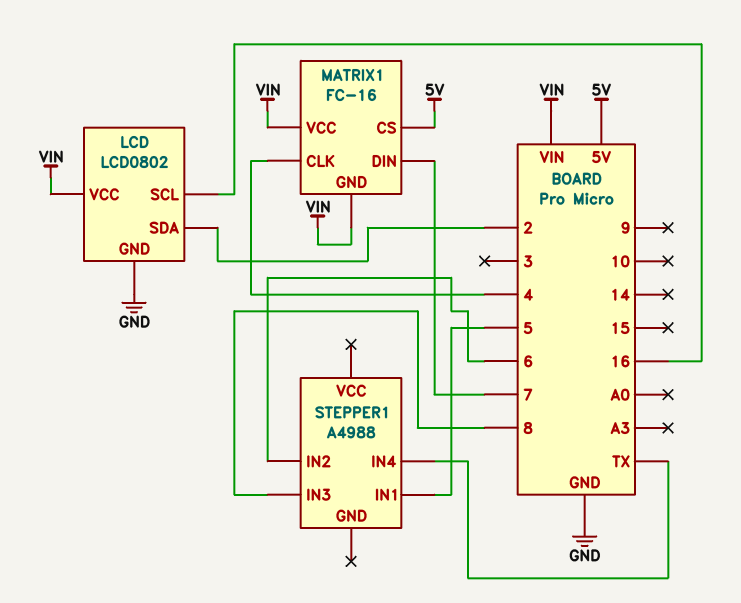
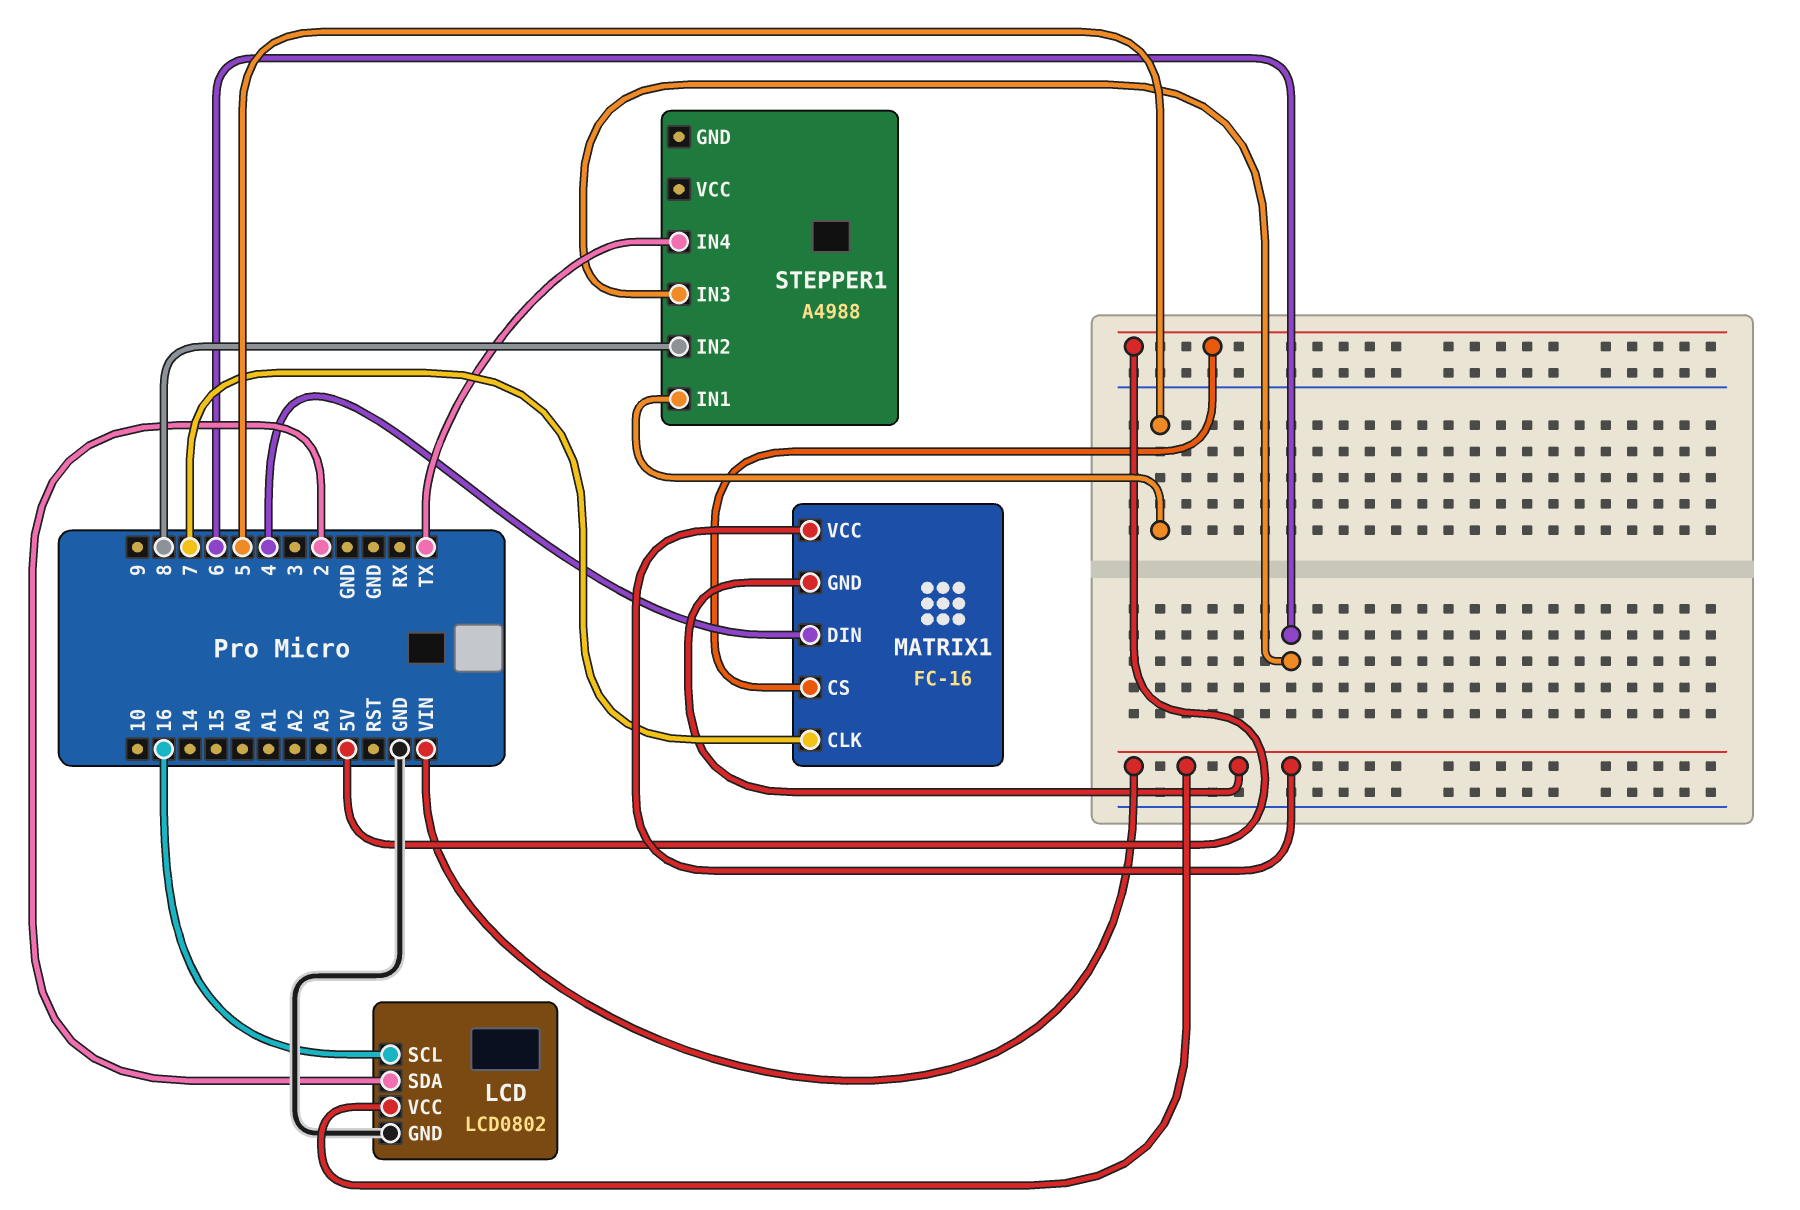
MATRIX1 pin CLK: 4 -> 7
MATRIX1 pin DIN: 7 -> 4
STEPPER1 pin IN2: 6 -> 8
STEPPER1 pin IN3: 8 -> 6

